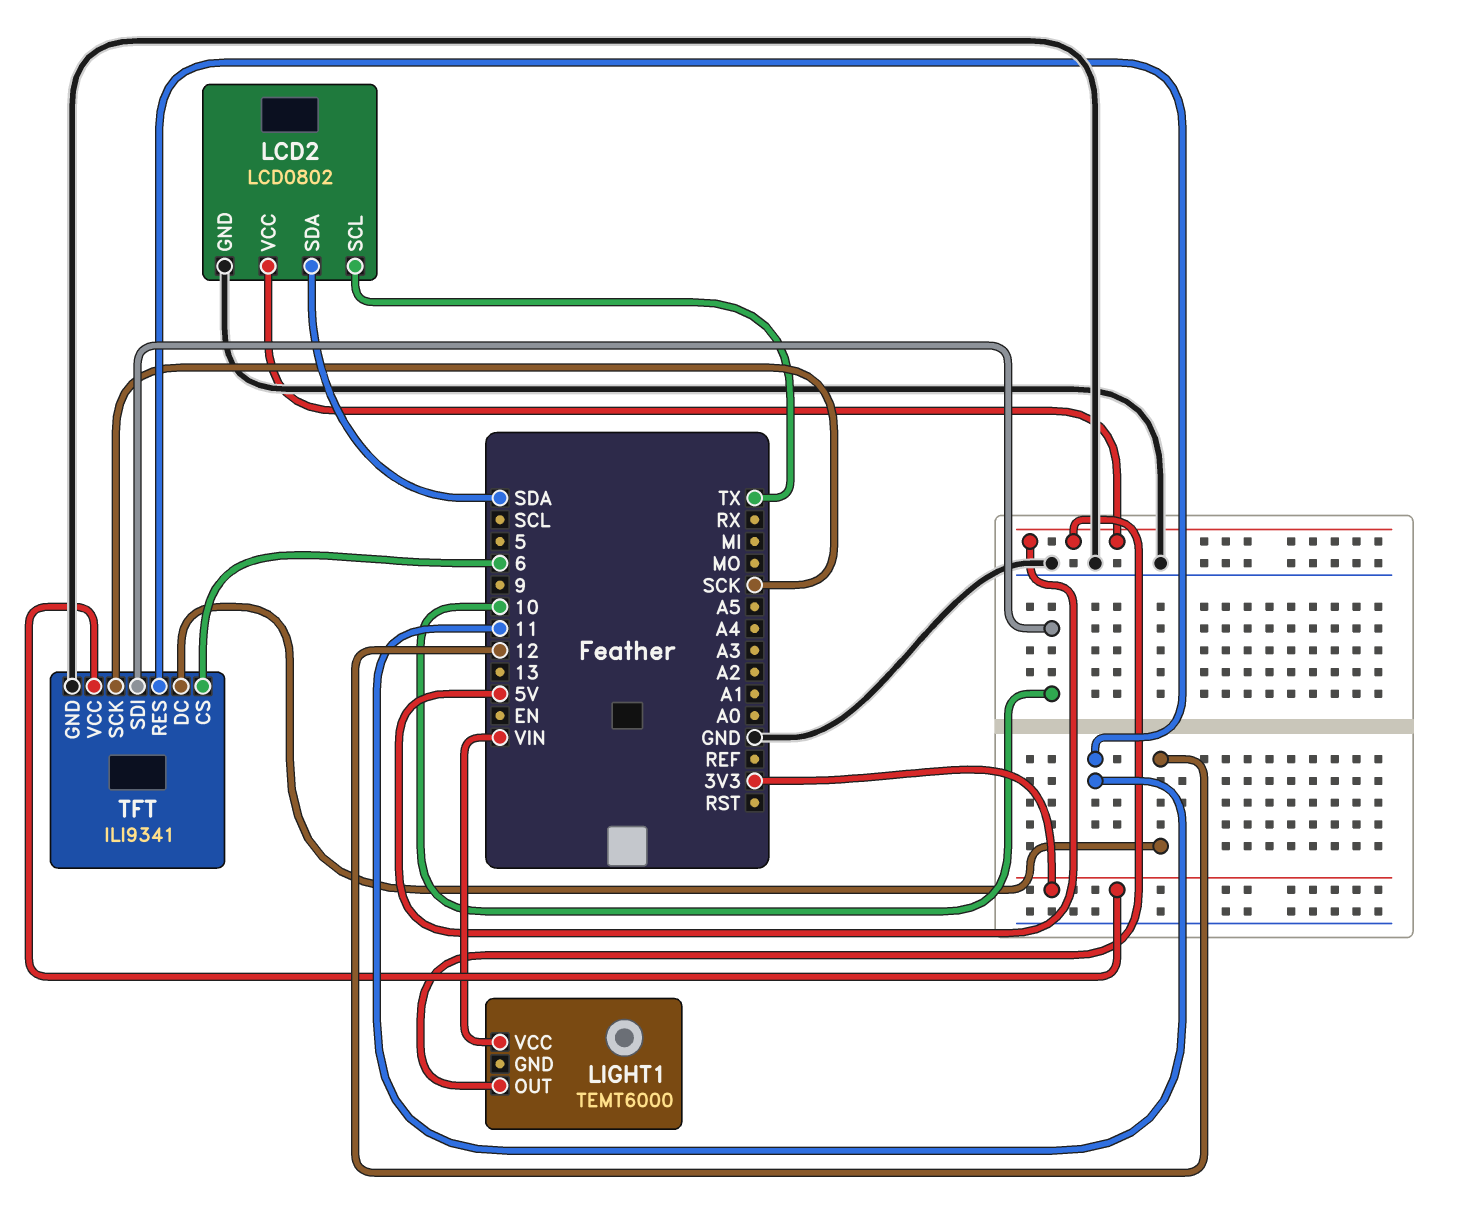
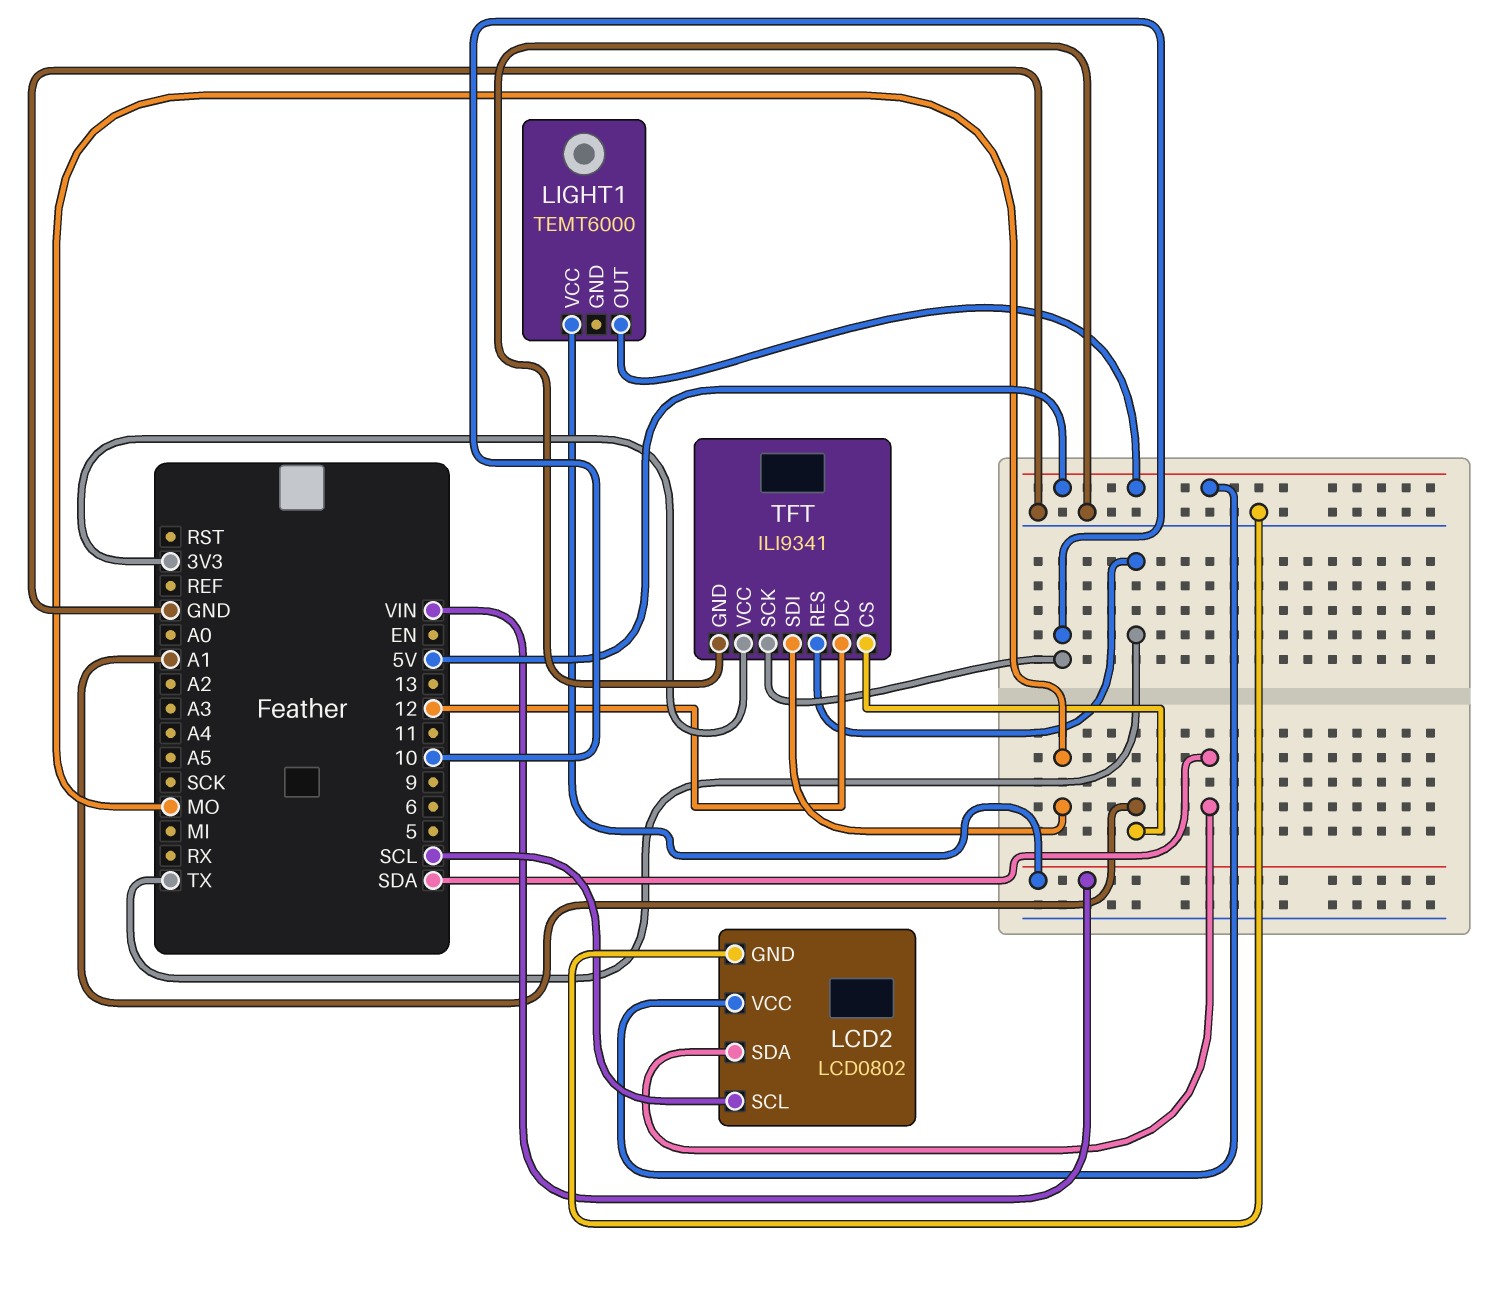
LCD2 pin SCL: TX -> SCL
TFT pin CS: 6 -> A1
TFT pin RES: 11 -> TX
TFT pin SCK: SCK -> 10
TFT pin SDI: 10 -> MO

